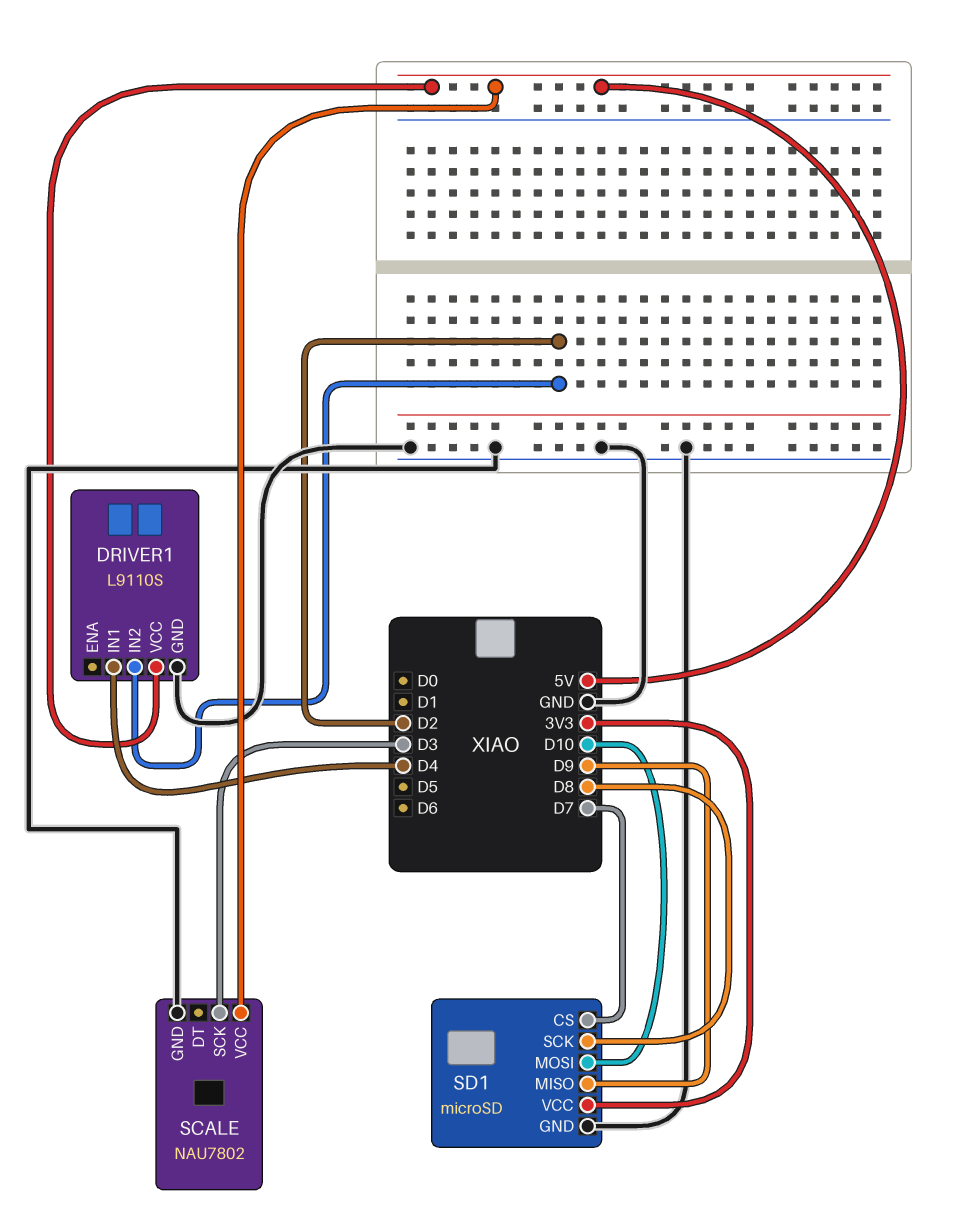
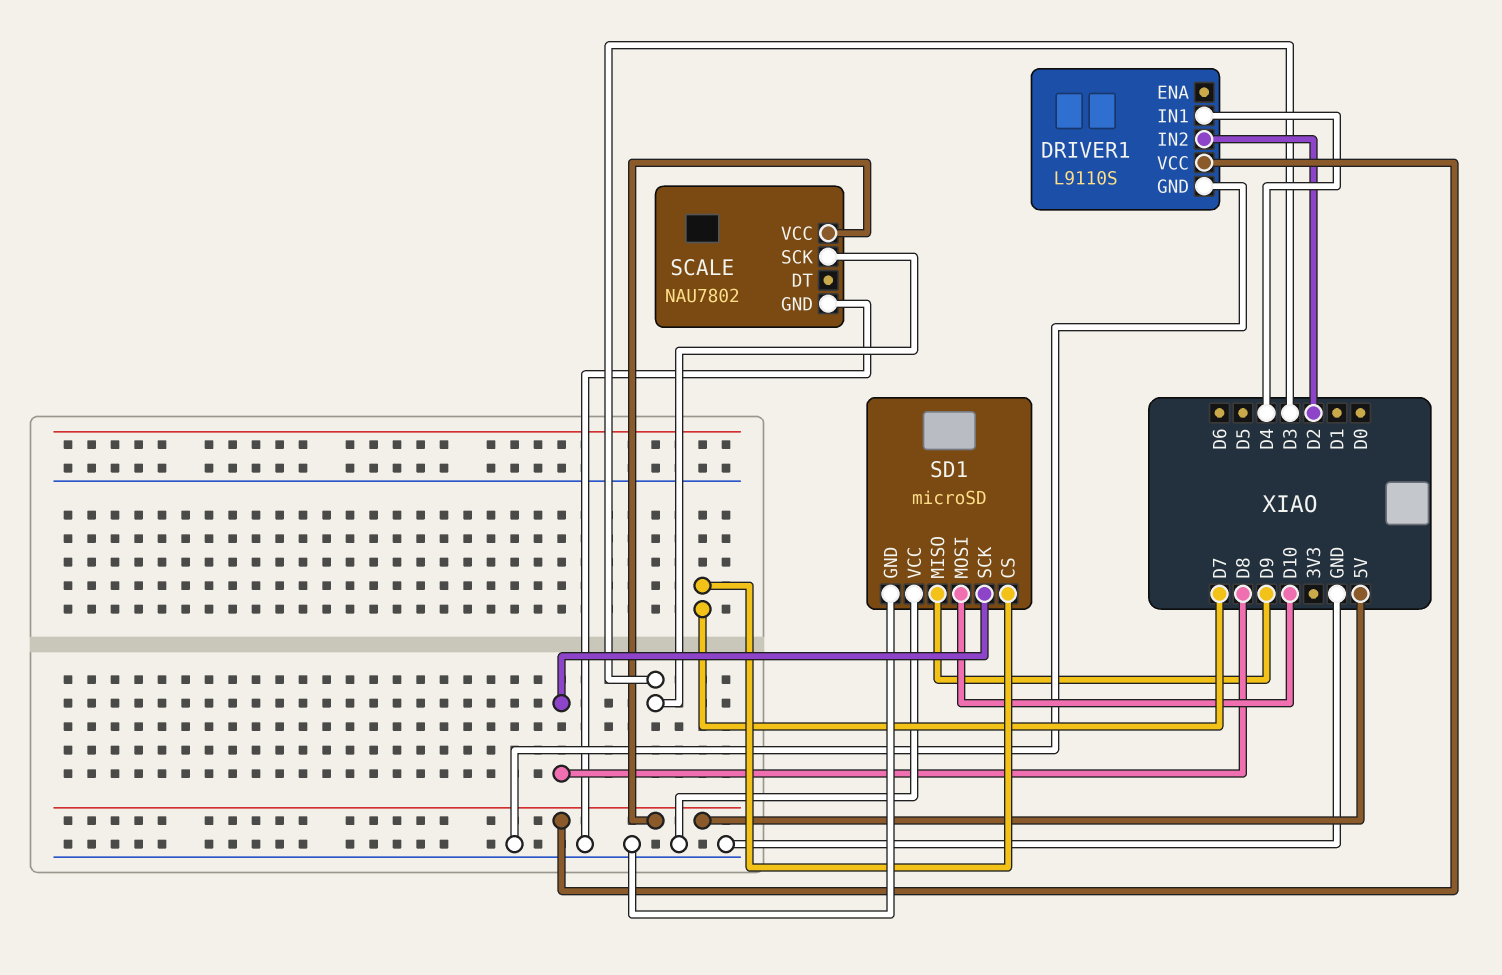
SD1 pin VCC: 3V3 -> GND

